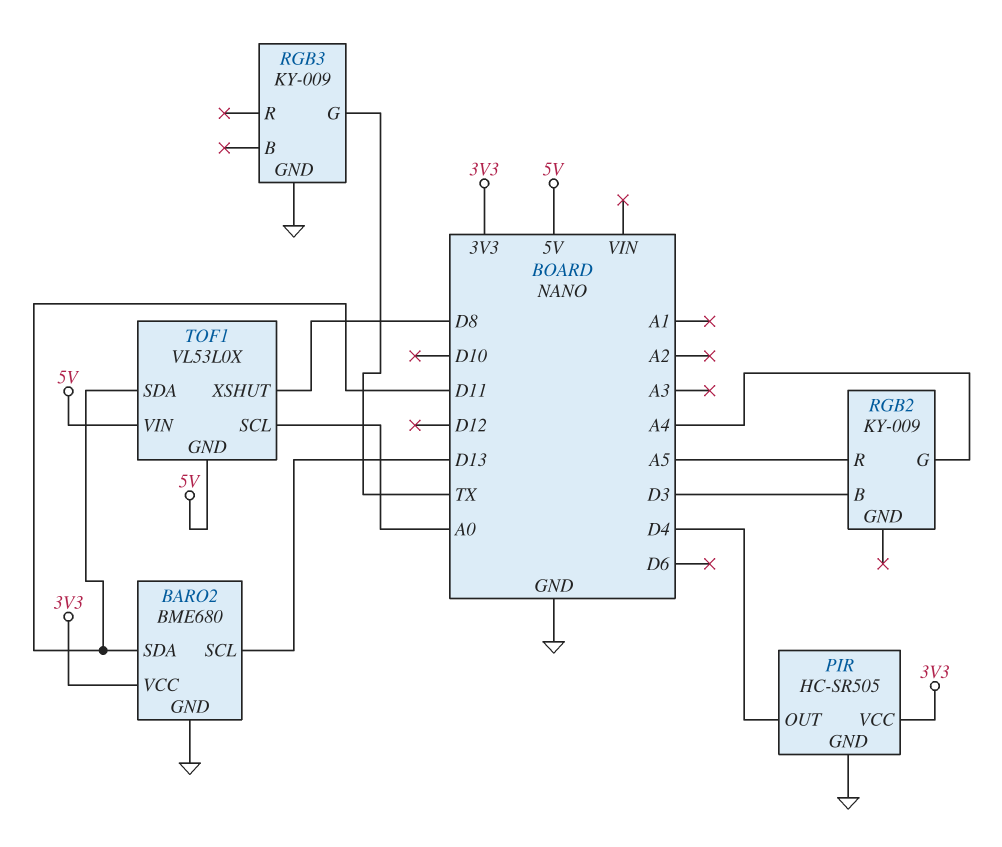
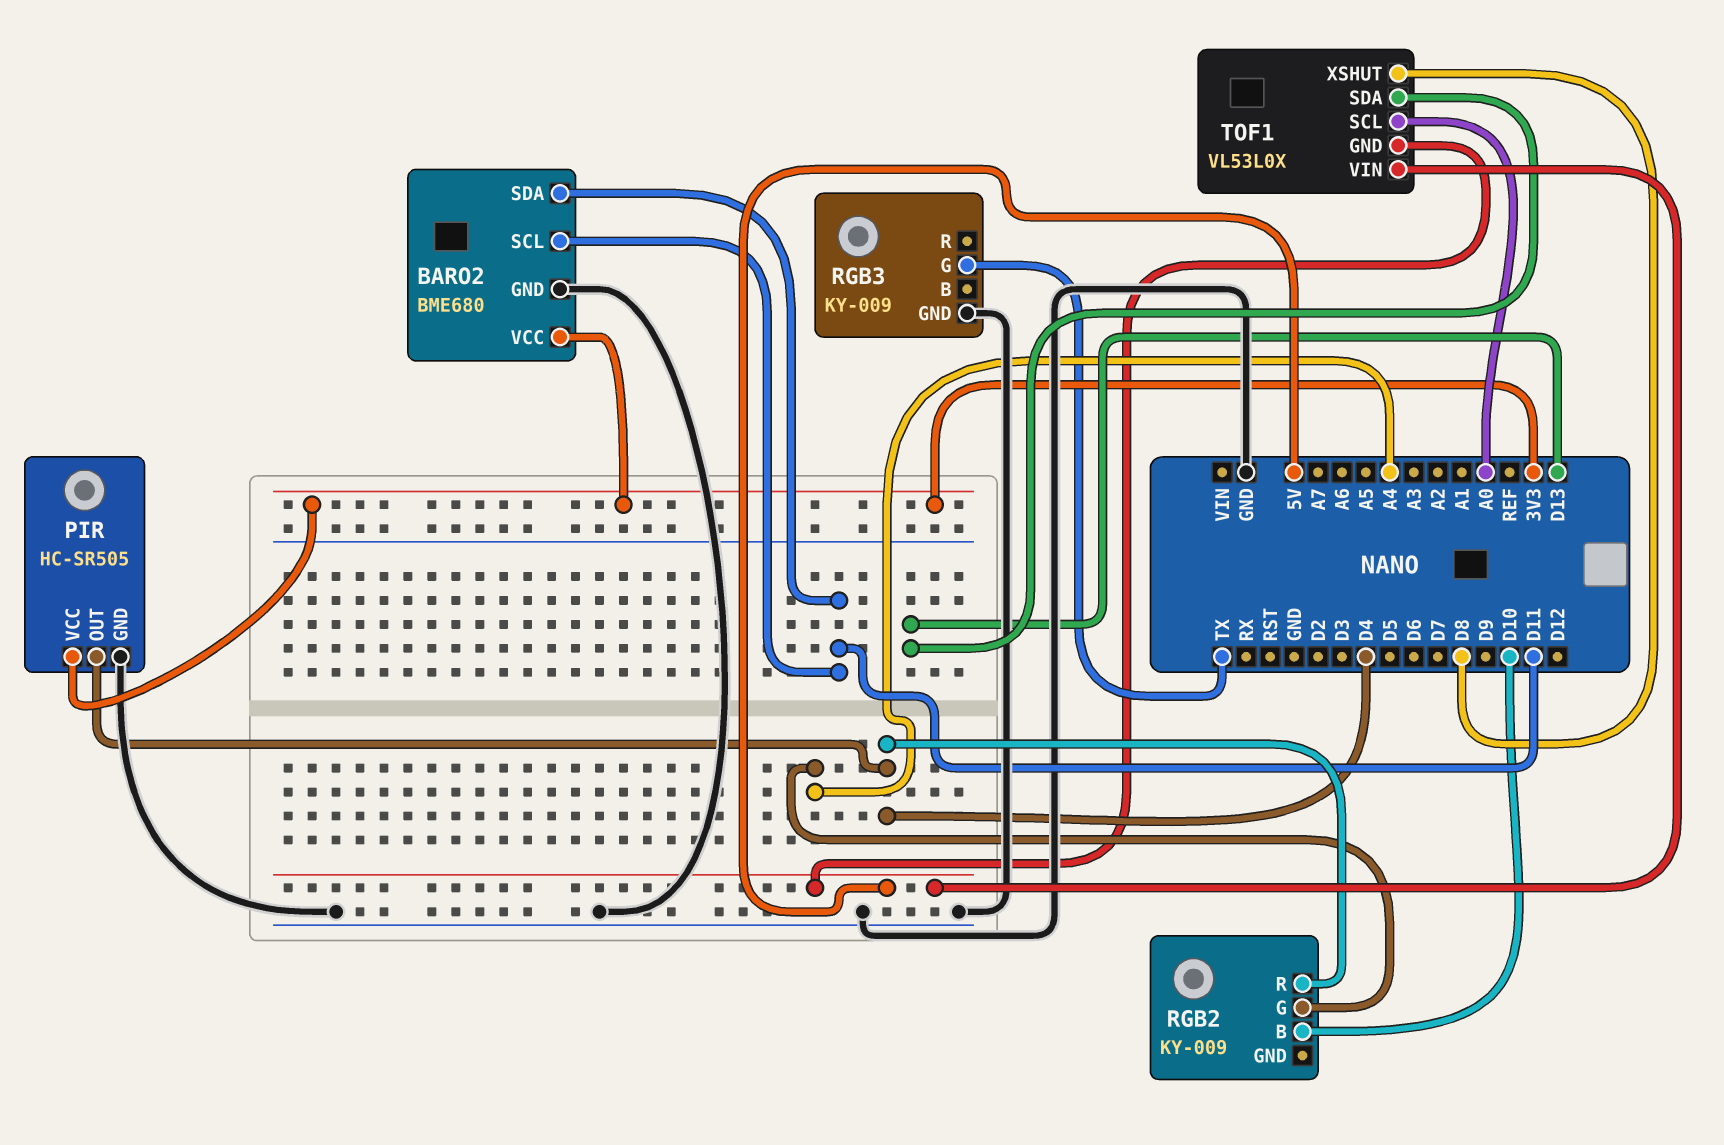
BARO2 pin SCL: D13 -> D11
RGB2 pin B: D3 -> D10
RGB2 pin R: A5 -> D4
TOF1 pin SDA: D11 -> D13

